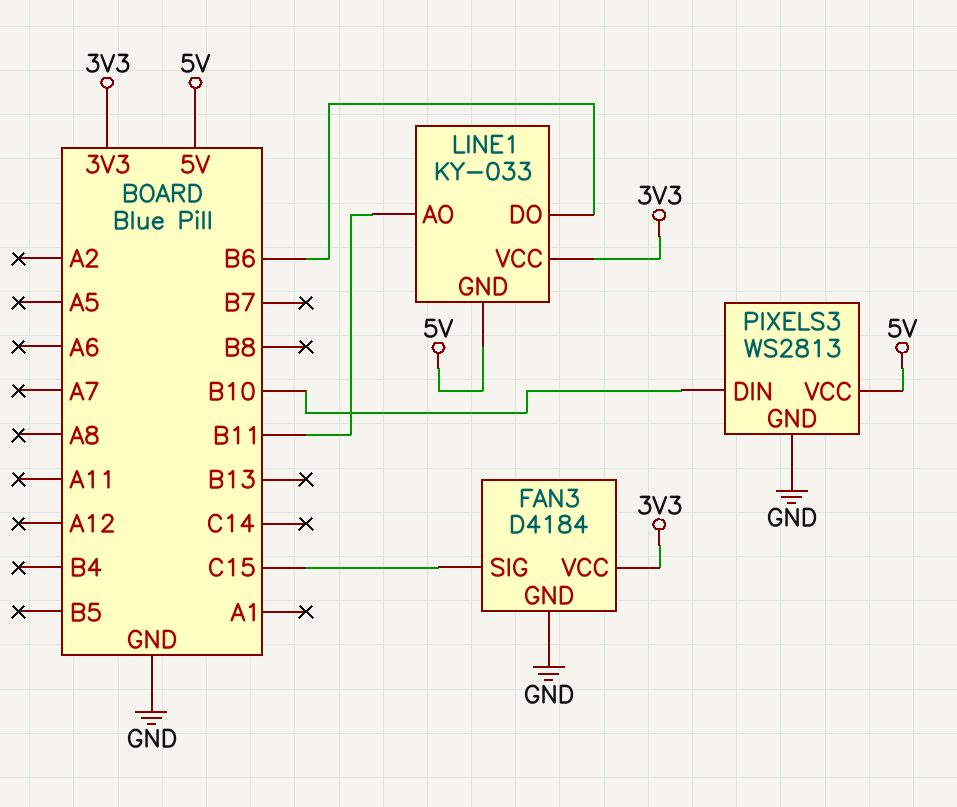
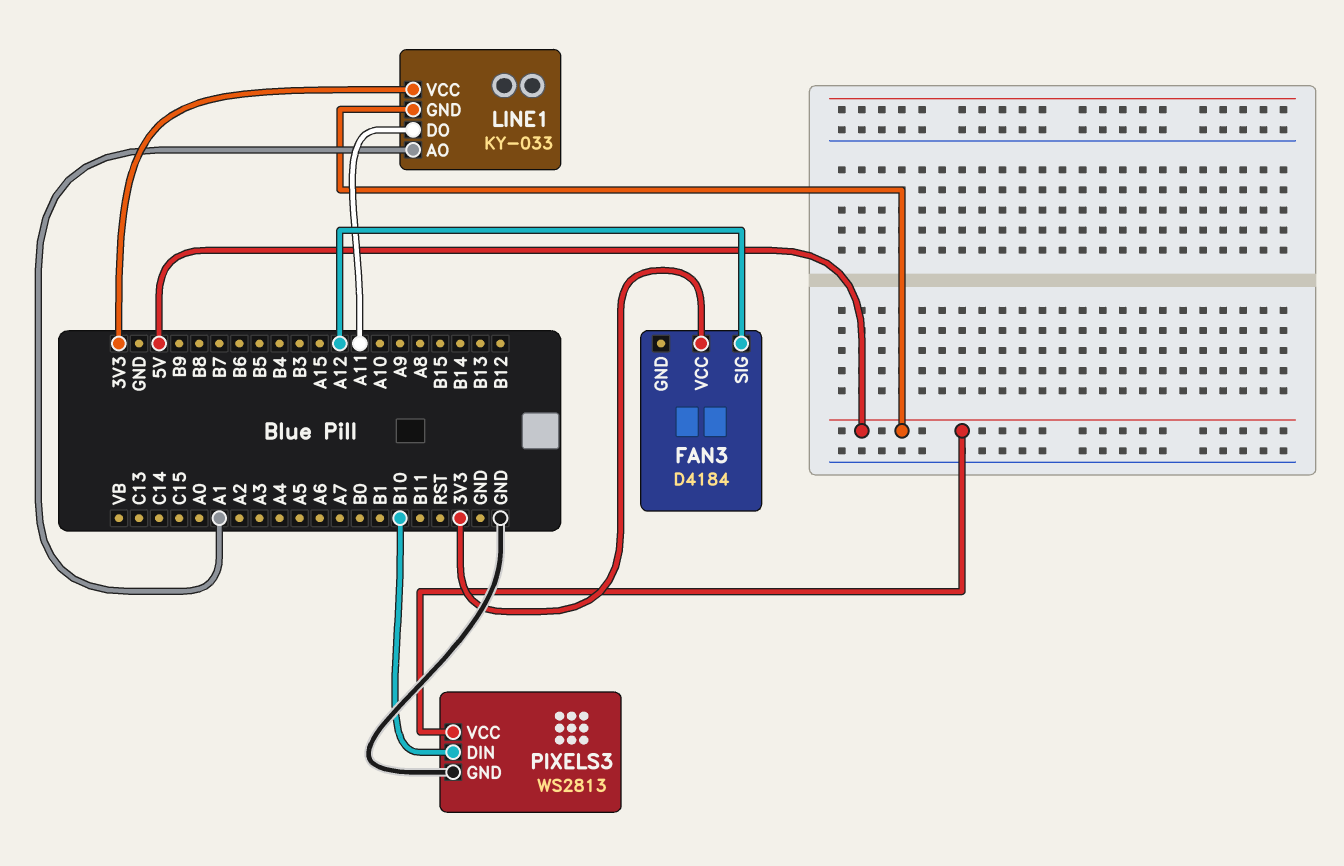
FAN3 pin GND: GND -> none
FAN3 pin SIG: C15 -> A12
LINE1 pin AO: B11 -> A1
LINE1 pin DO: B6 -> A11

